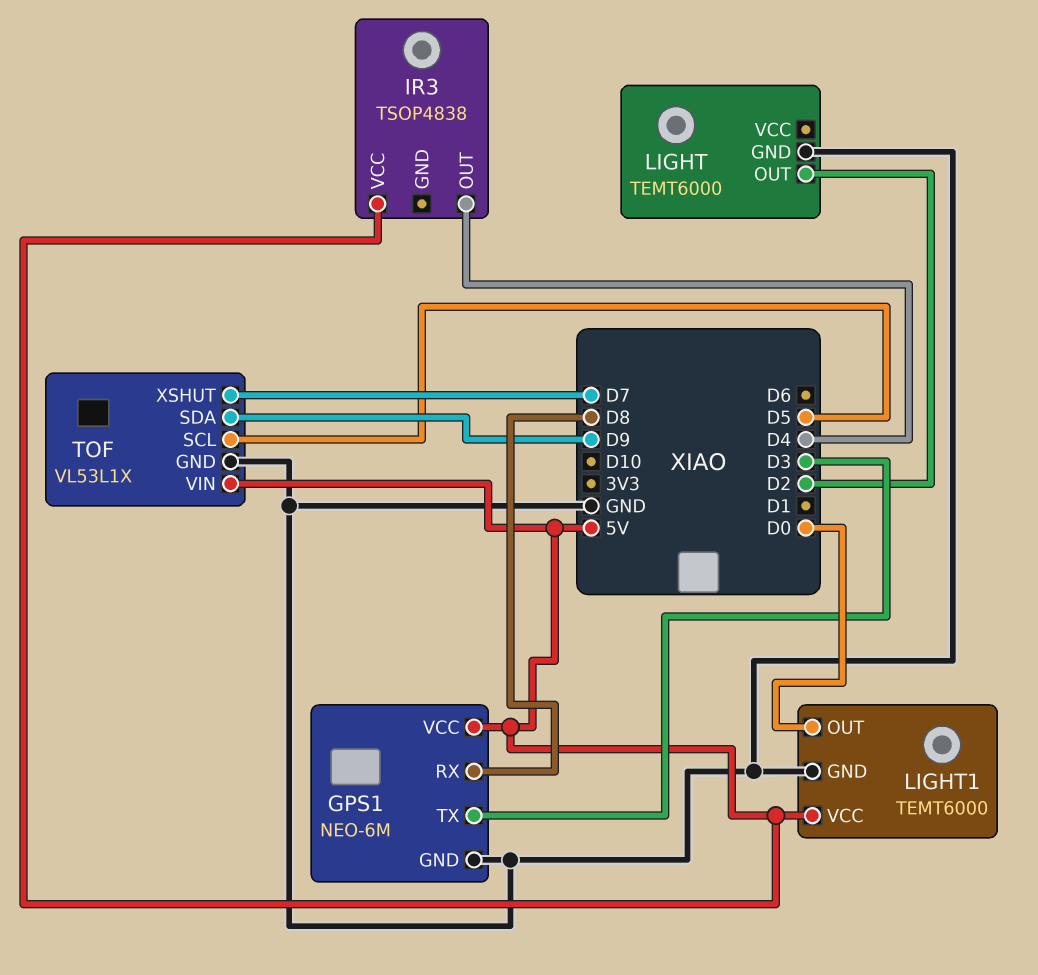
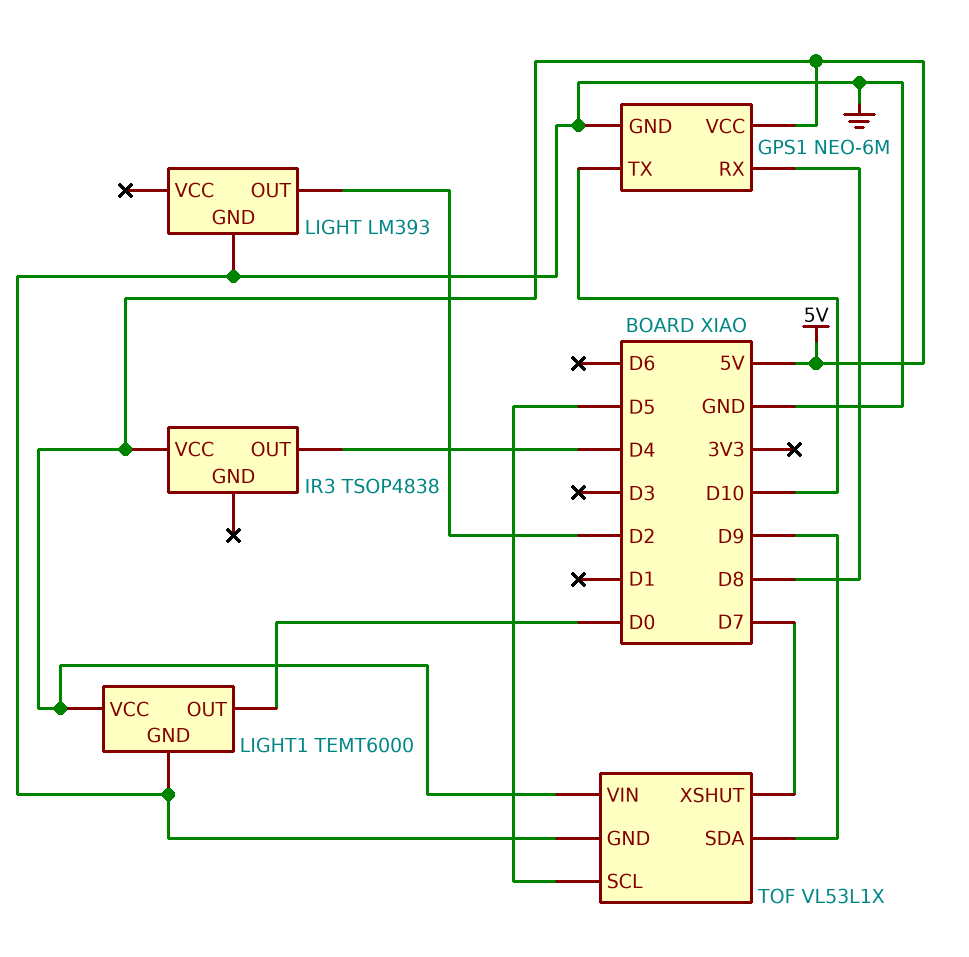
GPS1 pin TX: D3 -> D10
LIGHT: TEMT6000 -> LM393

